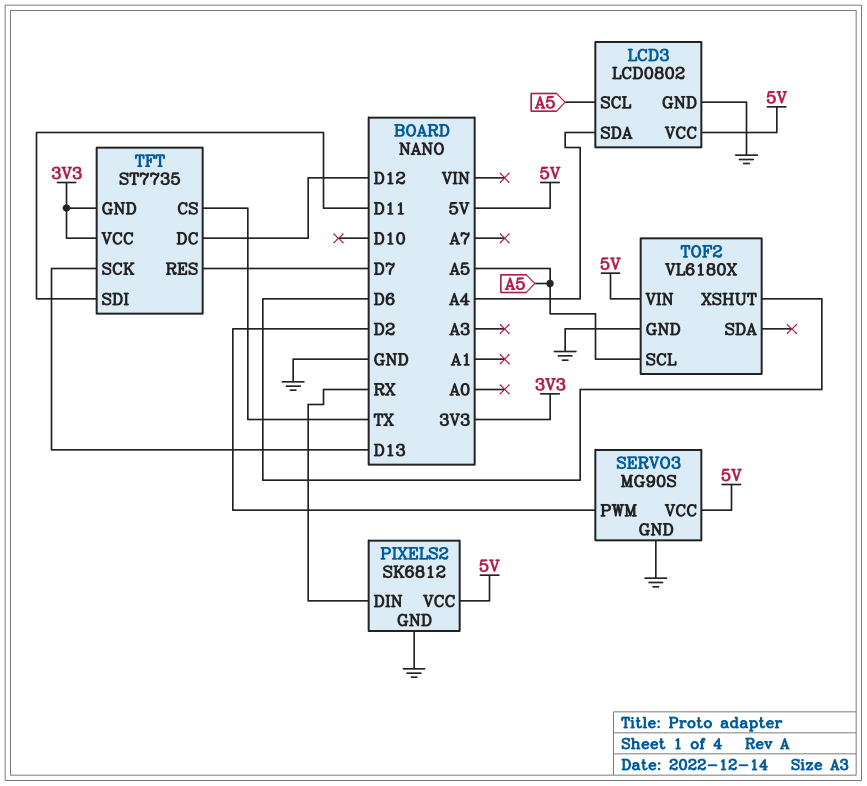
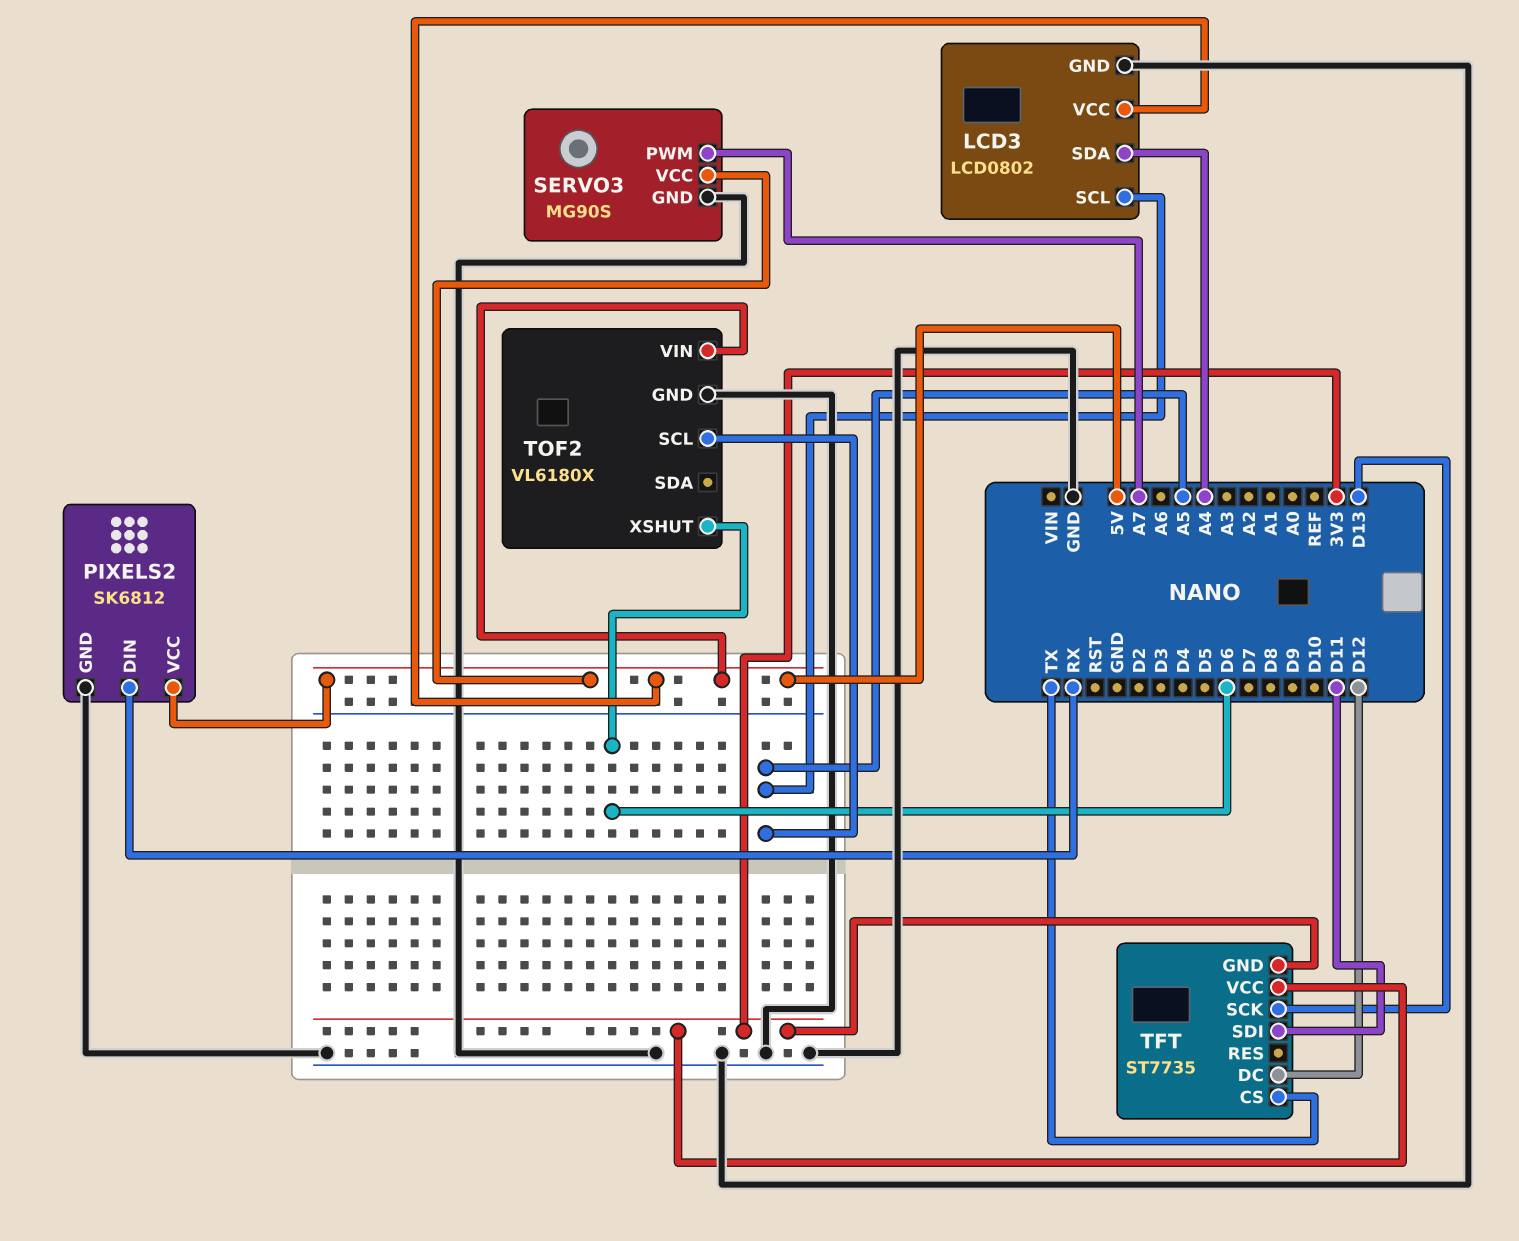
SERVO3 pin PWM: D2 -> A7
TFT pin RES: D7 -> none

